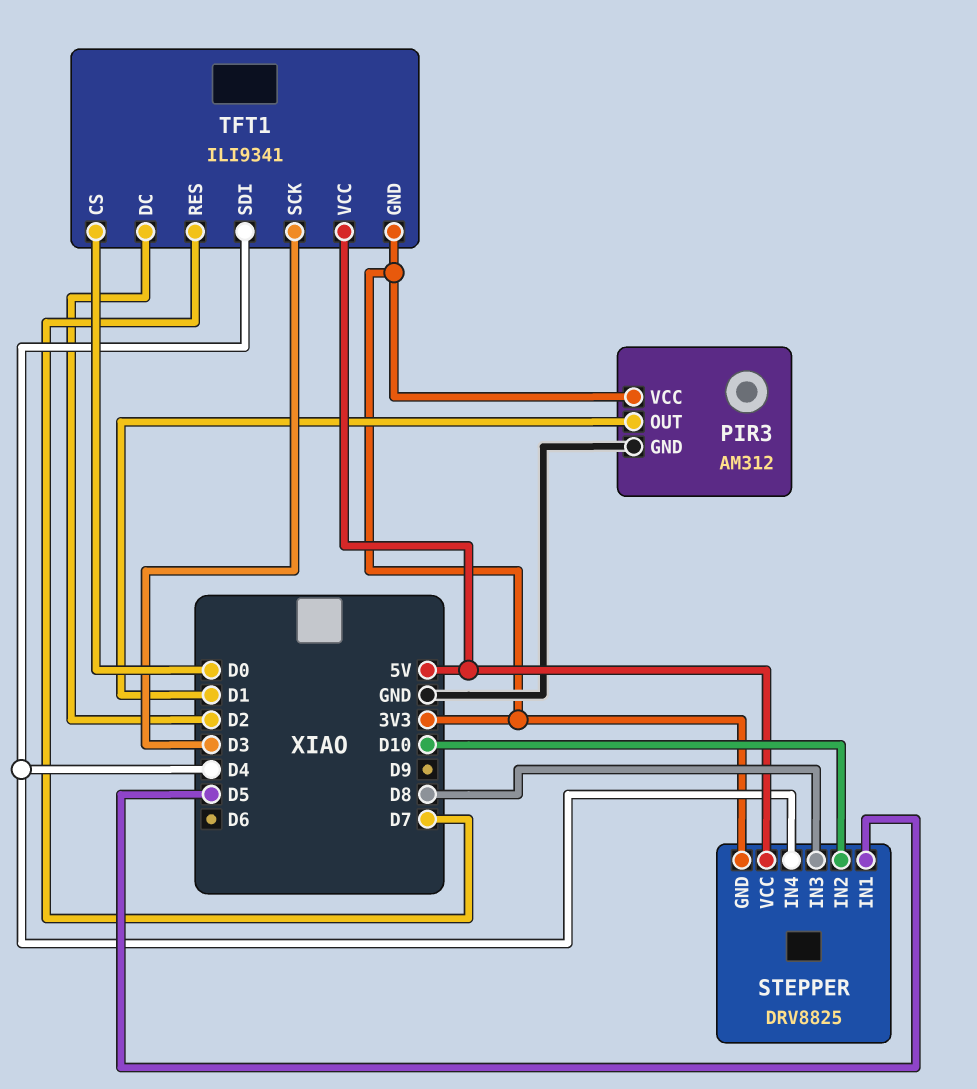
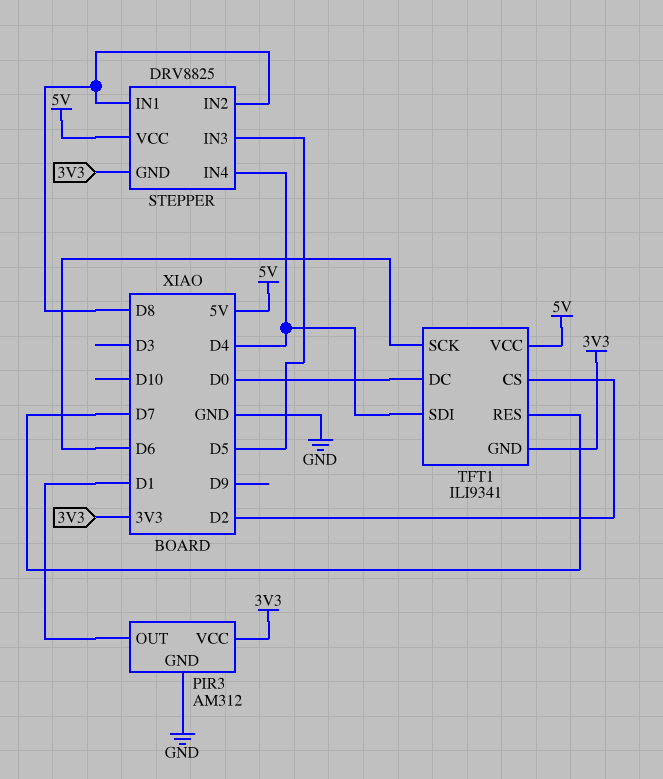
STEPPER pin IN1: D5 -> D8
STEPPER pin IN2: D10 -> D8
STEPPER pin IN3: D8 -> D5
TFT1 pin CS: D0 -> D2
TFT1 pin DC: D2 -> D0
TFT1 pin SCK: D3 -> D6

